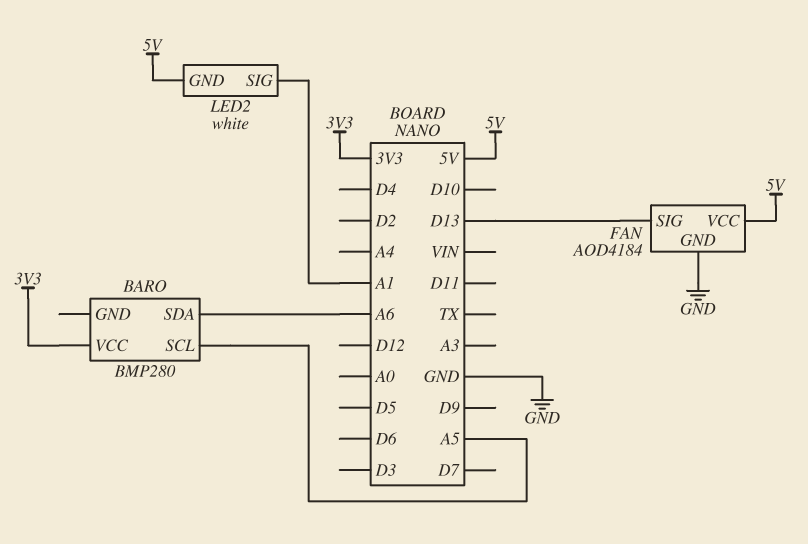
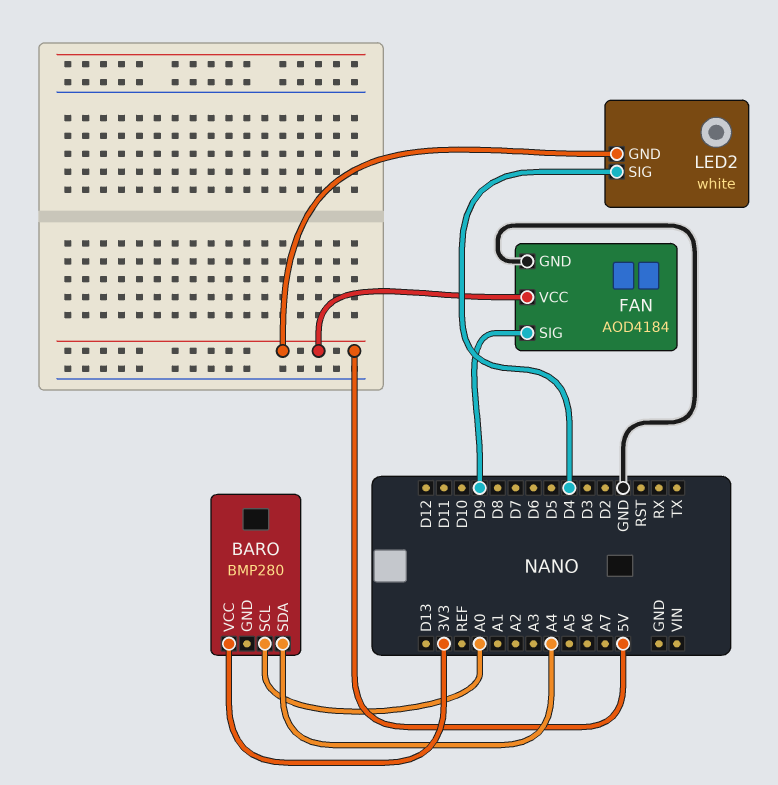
BARO pin SCL: A5 -> A0
BARO pin SDA: A6 -> A4
FAN pin SIG: D13 -> D9
LED2 pin SIG: A1 -> D4

